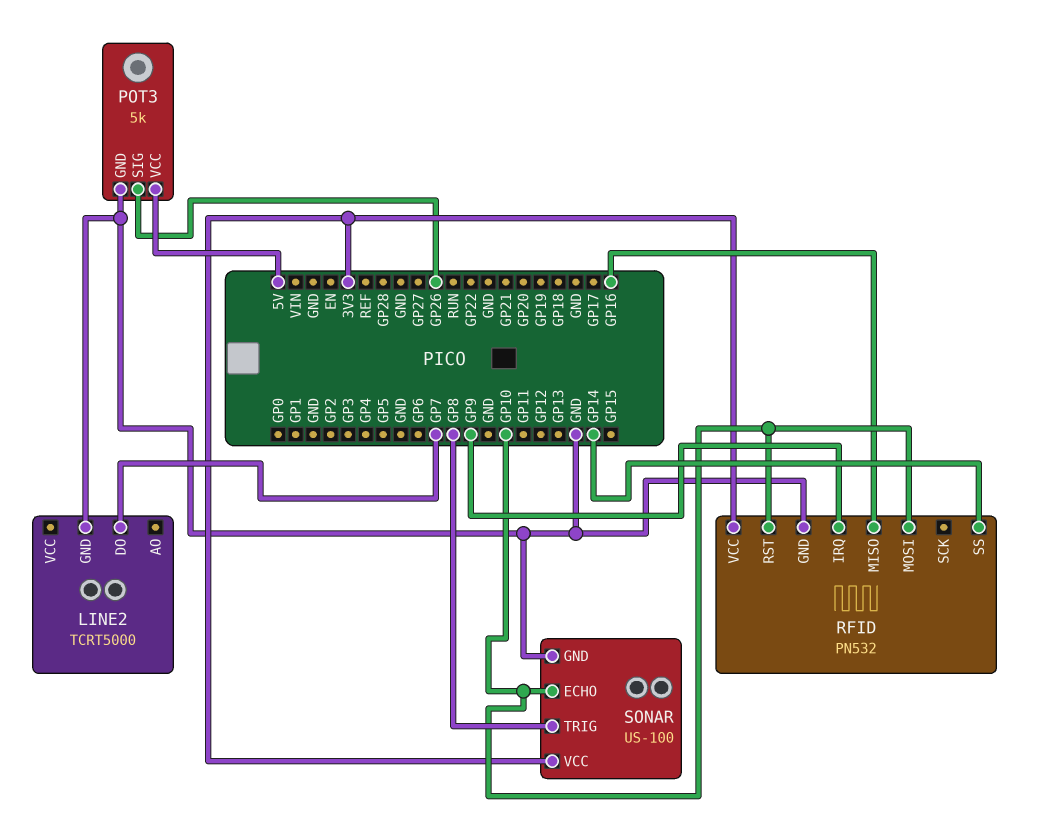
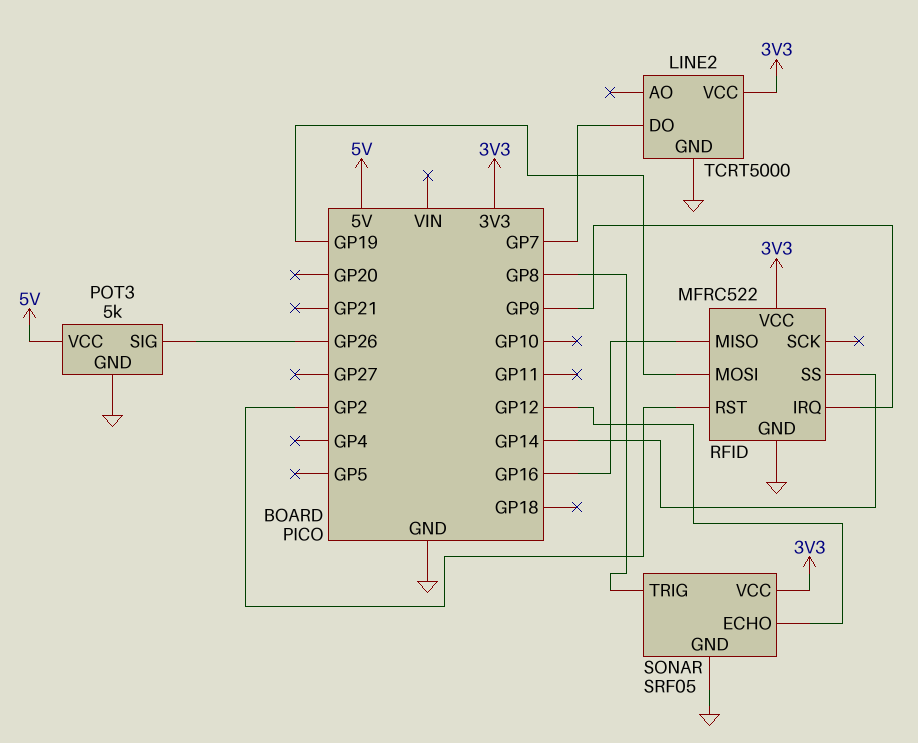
LINE2 pin VCC: none -> 3V3
RFID: PN532 -> MFRC522
RFID pin MOSI: GP10 -> GP19
RFID pin RST: GP10 -> GP2
SONAR: US-100 -> SRF05
SONAR pin ECHO: GP10 -> GP12

